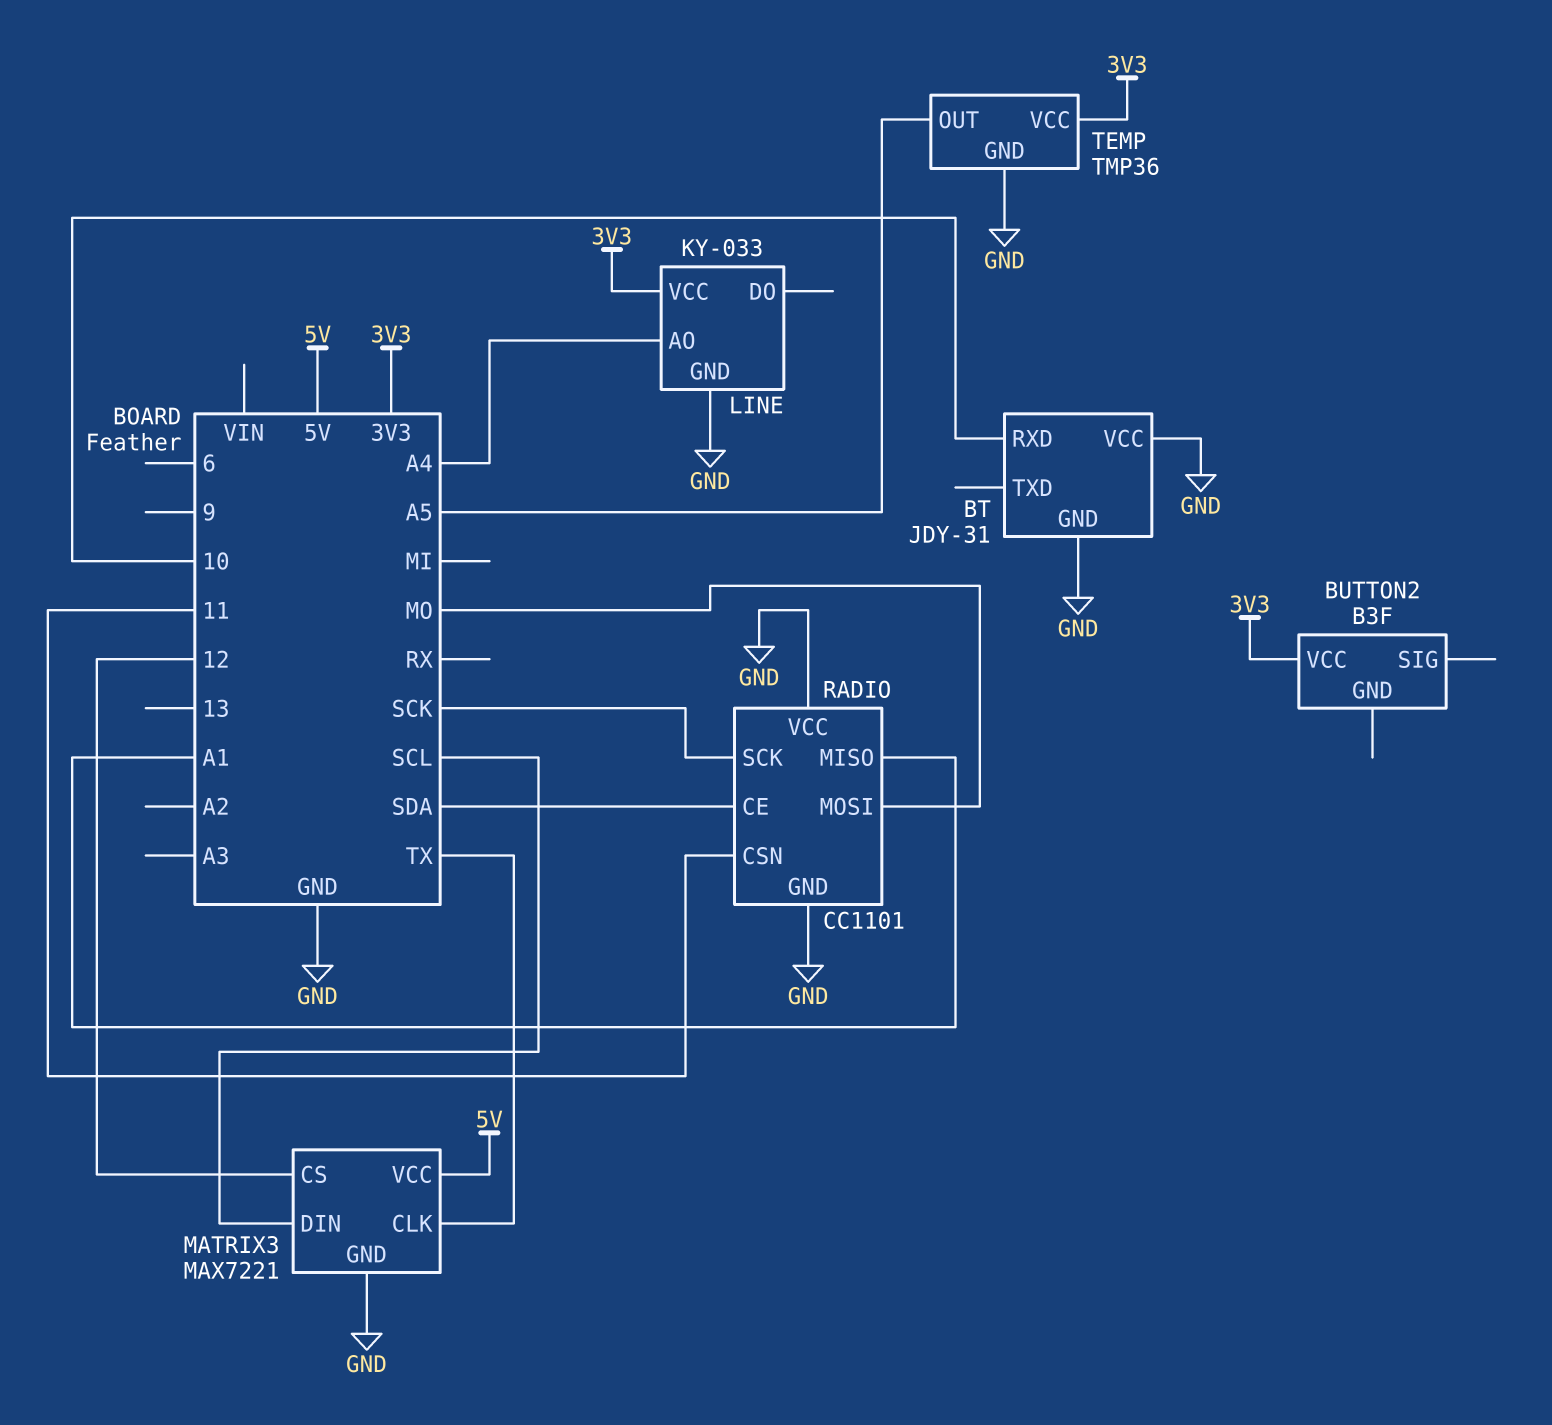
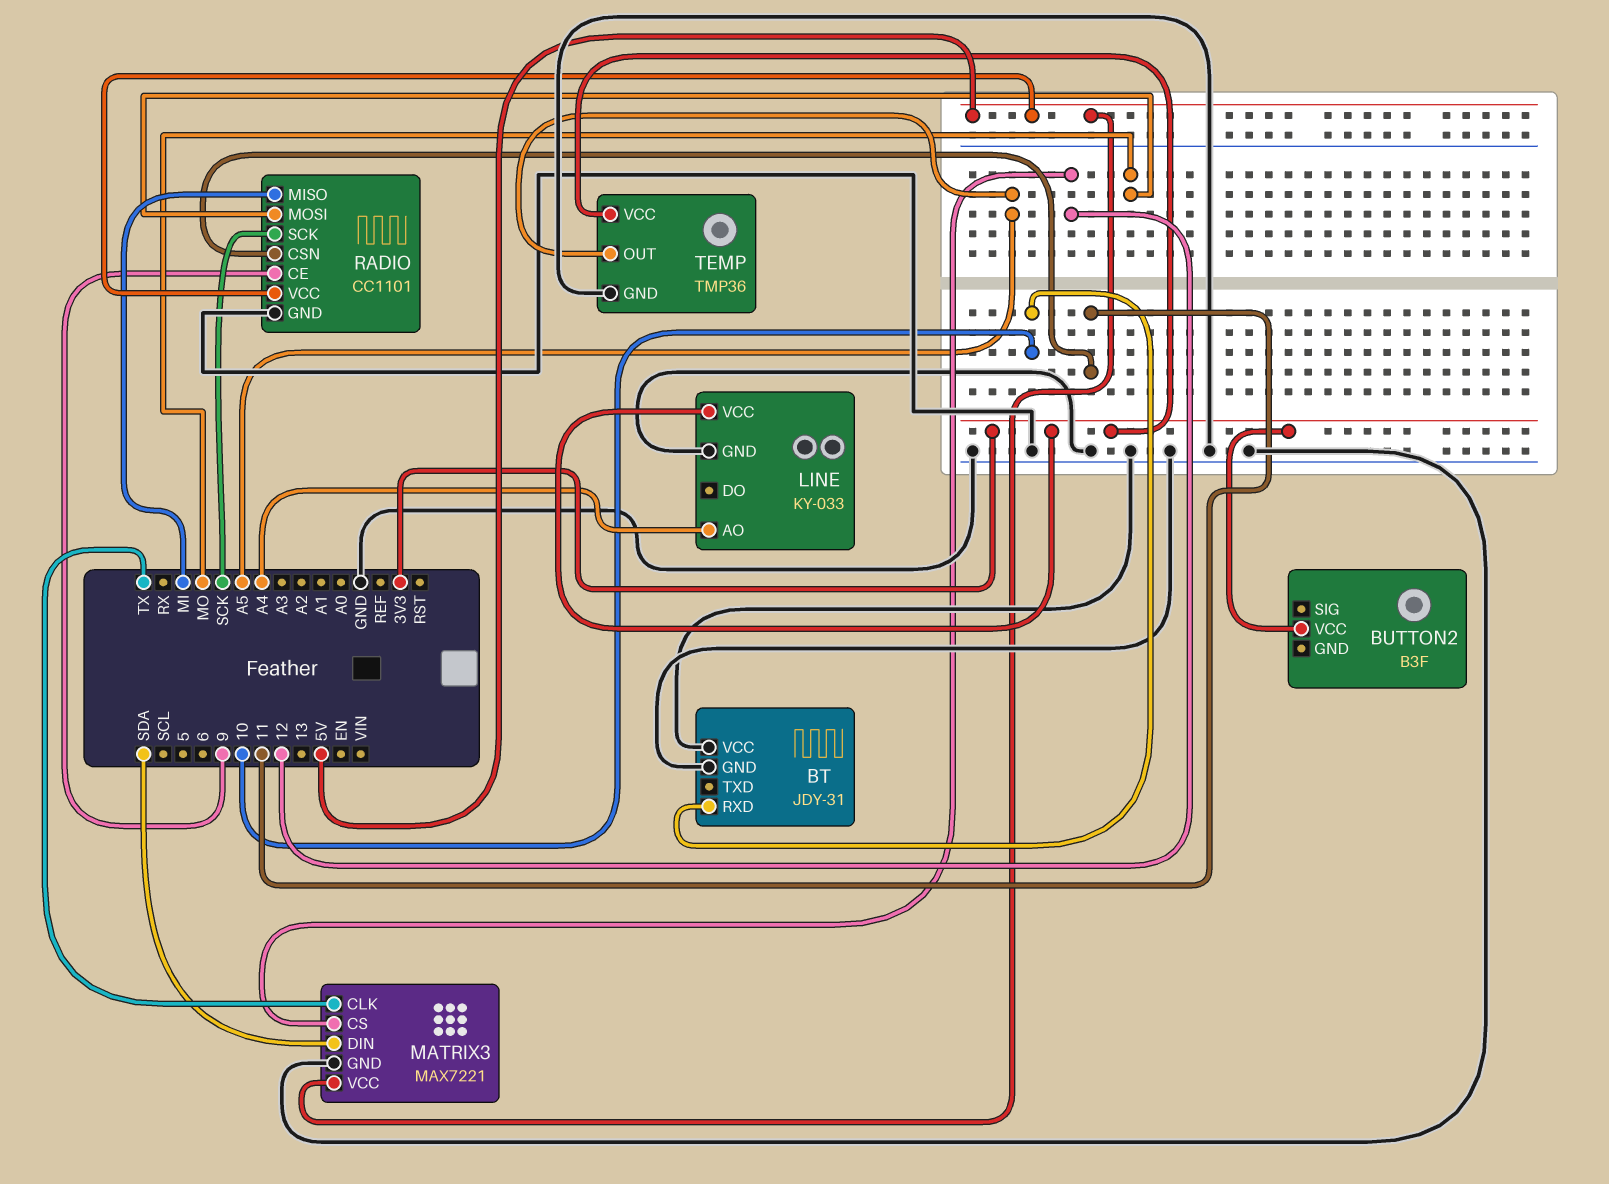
MATRIX3 pin DIN: SCL -> SDA
RADIO pin CE: SDA -> 9
RADIO pin MISO: A1 -> MI
RADIO pin VCC: GND -> 5V

